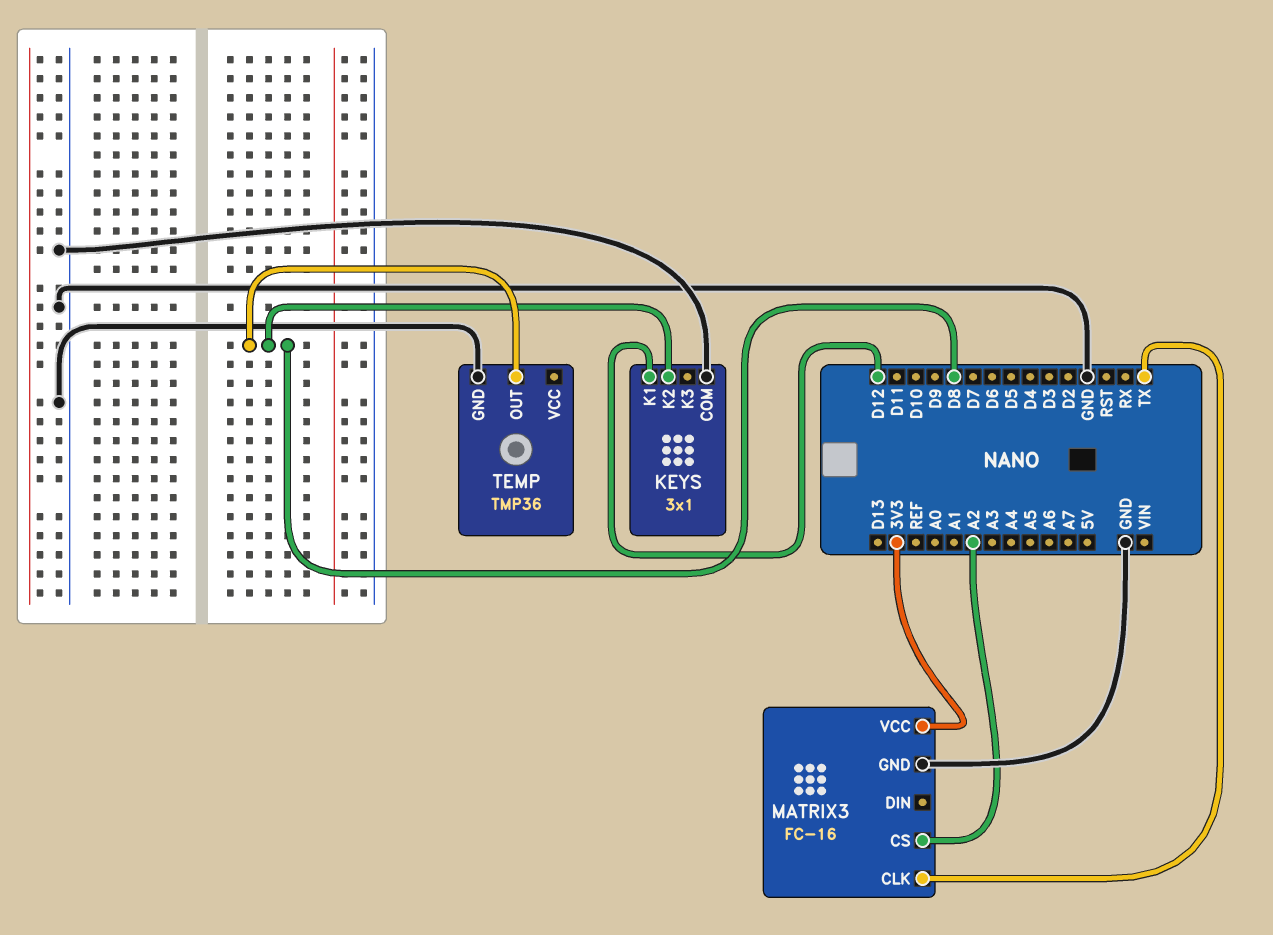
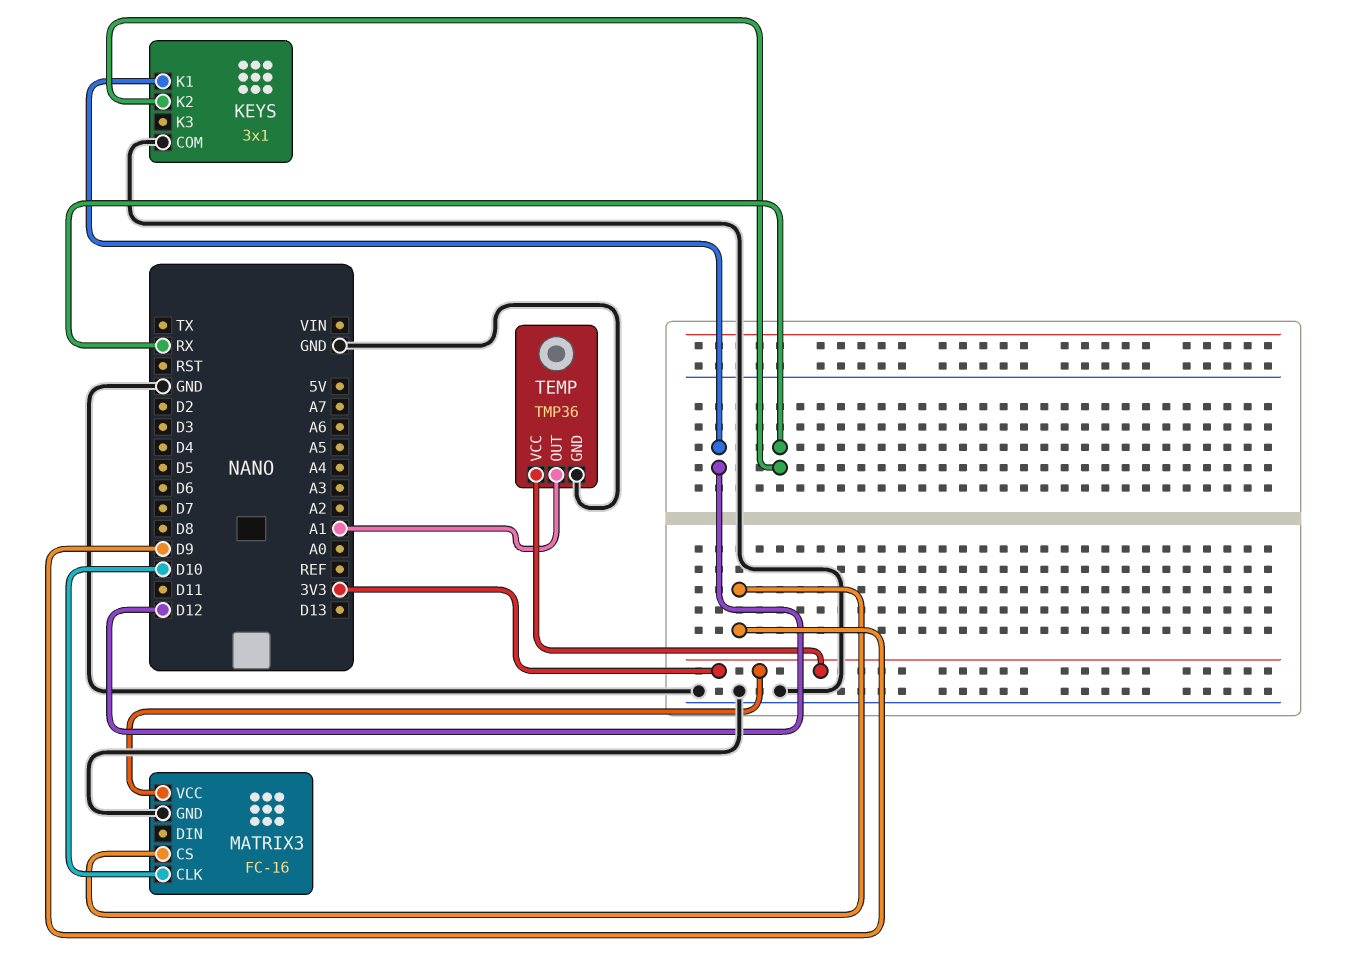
KEYS pin K2: D8 -> RX
MATRIX3 pin CLK: TX -> D10
MATRIX3 pin CS: A2 -> D9
TEMP pin OUT: D8 -> A1
TEMP pin VCC: none -> 3V3

